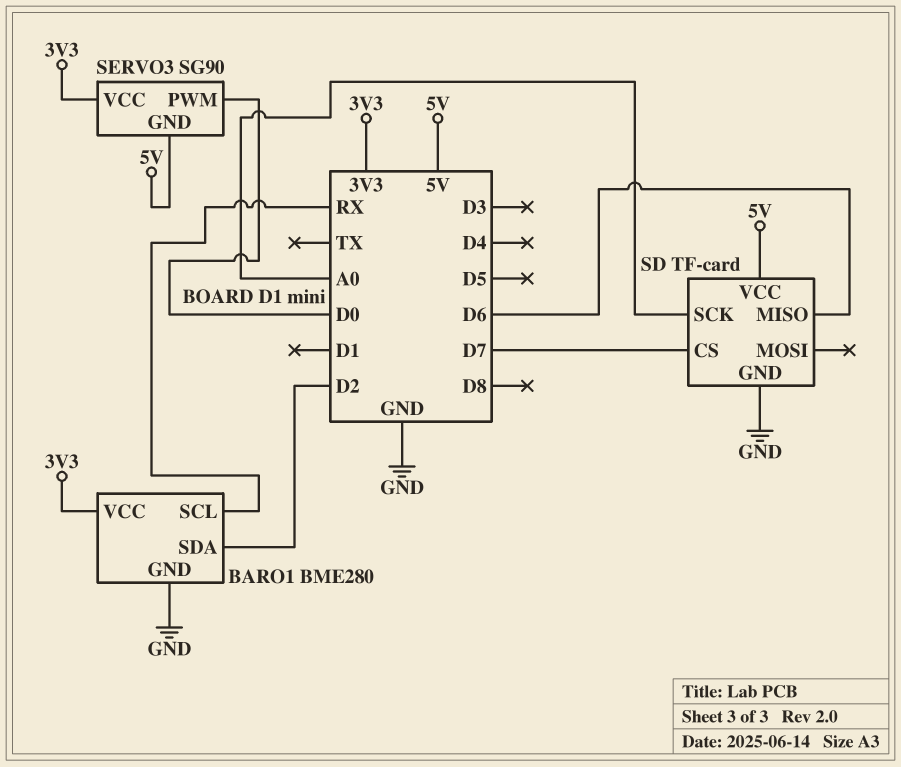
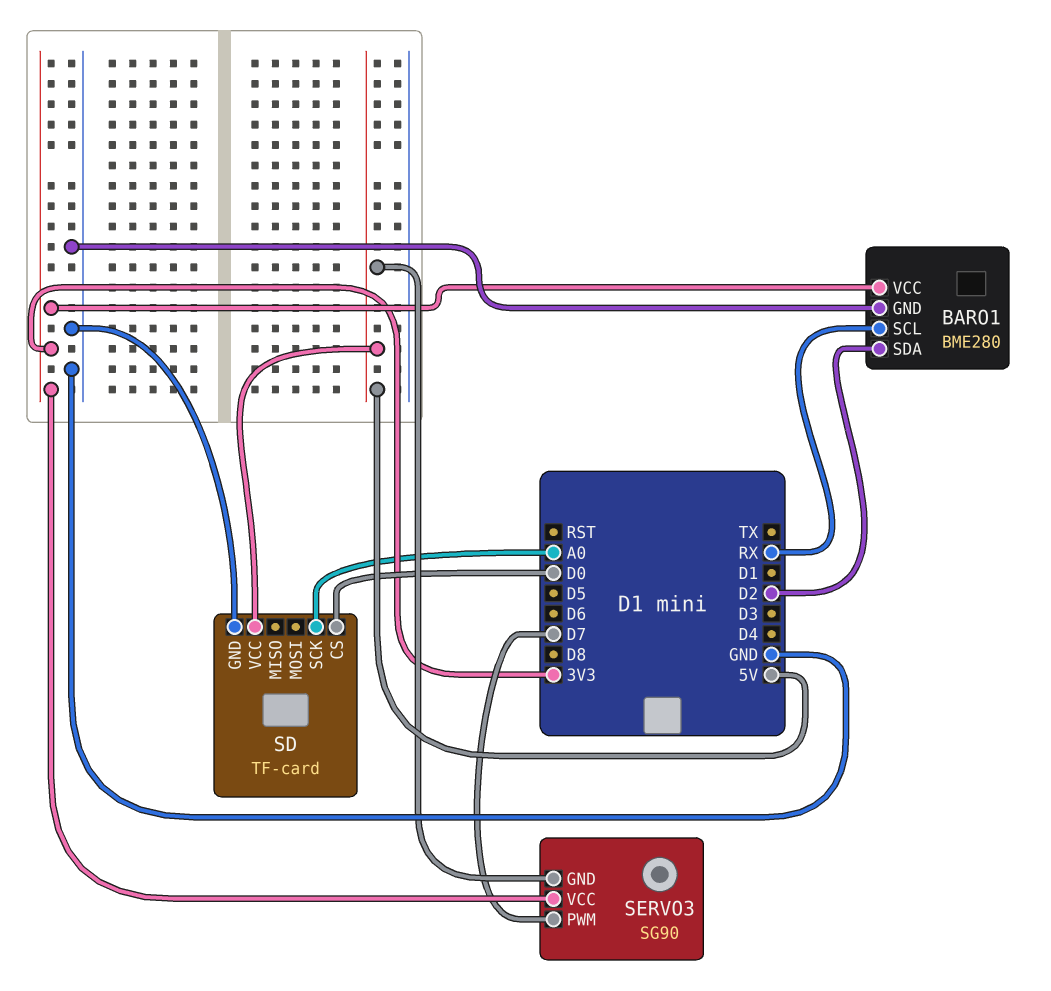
SD pin CS: D7 -> D0
SD pin MISO: D6 -> none
SERVO3 pin PWM: D0 -> D7

